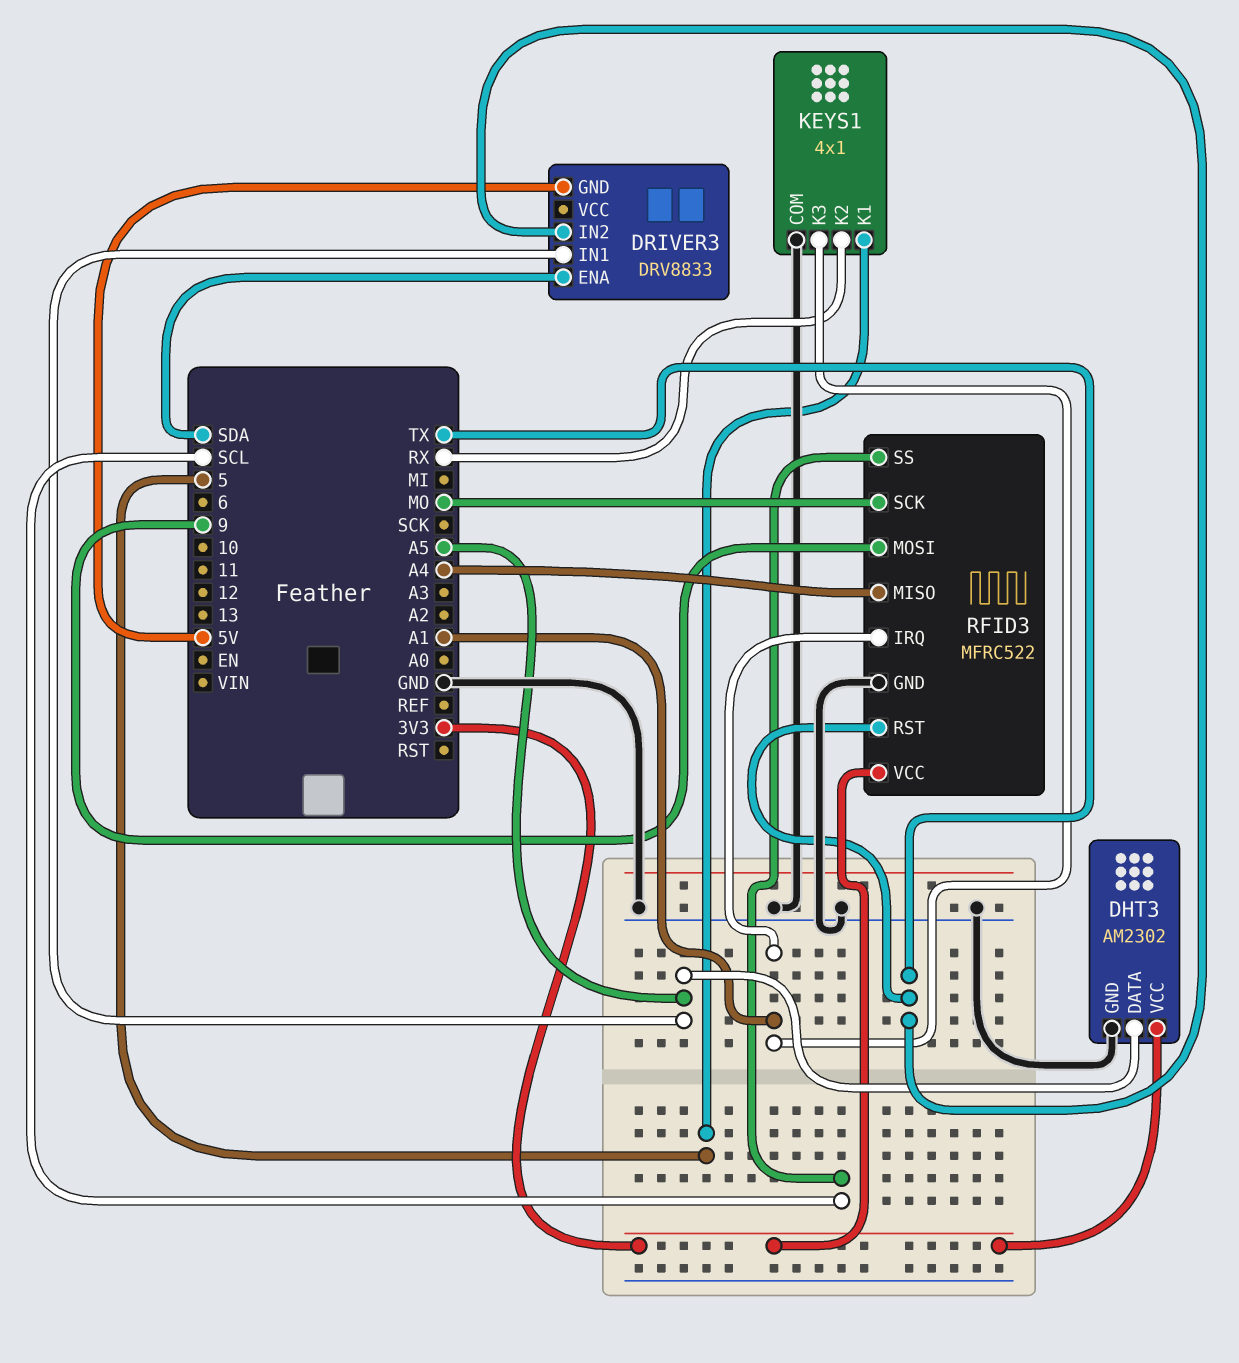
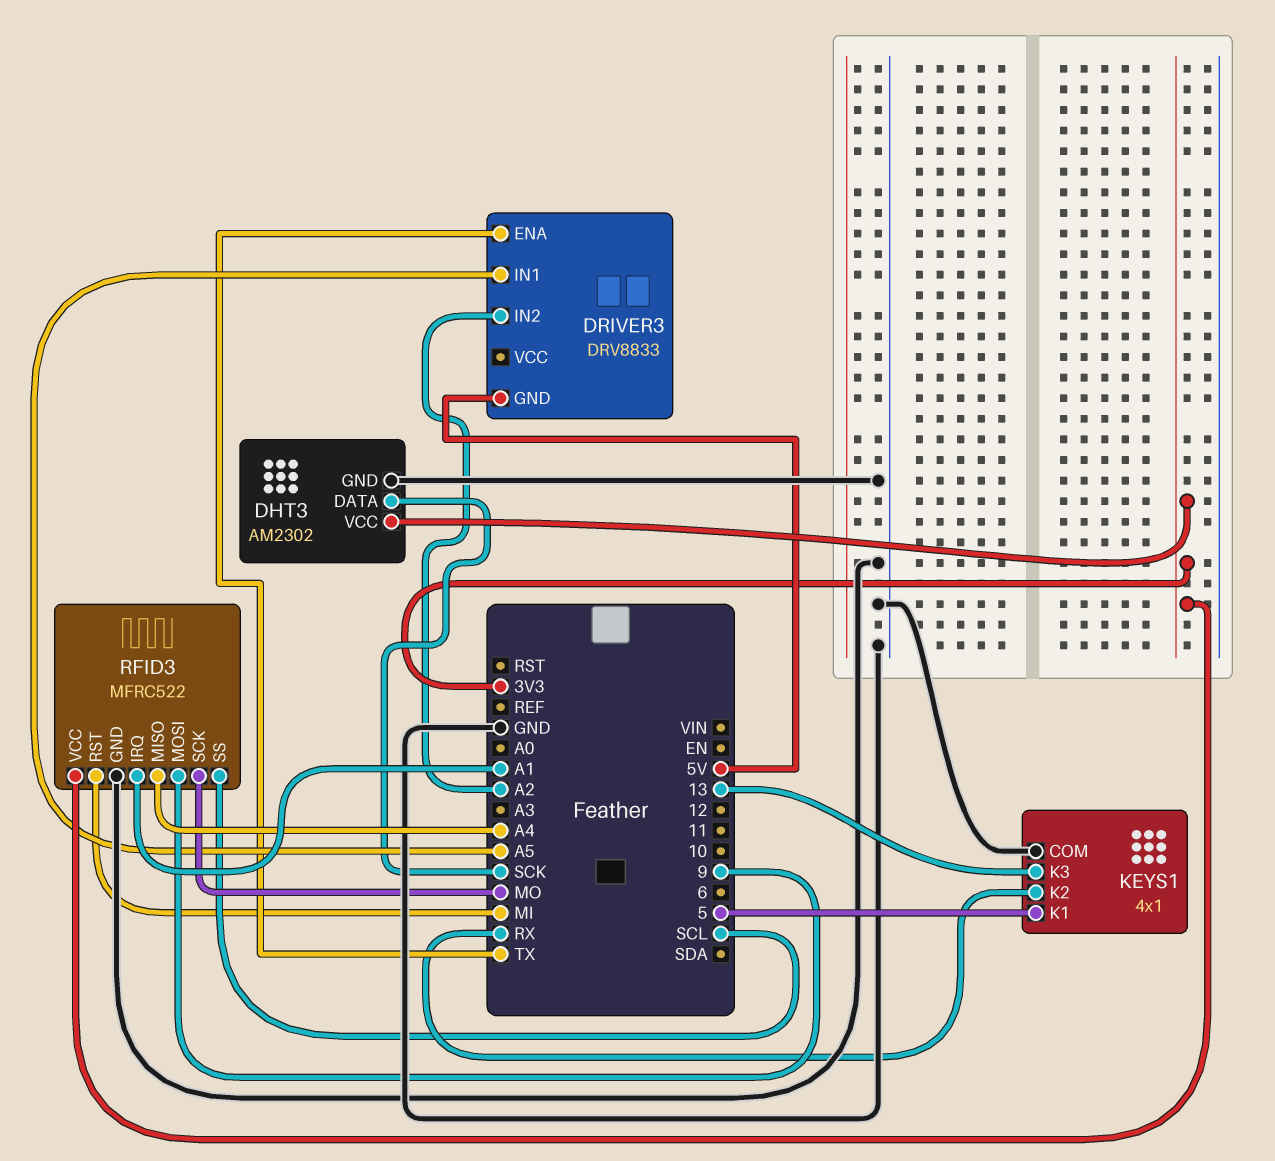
DHT3 pin DATA: A5 -> SCK
DRIVER3 pin ENA: SDA -> TX
DRIVER3 pin IN2: TX -> A2
KEYS1 pin K3: A1 -> 13
RFID3 pin RST: TX -> MI

